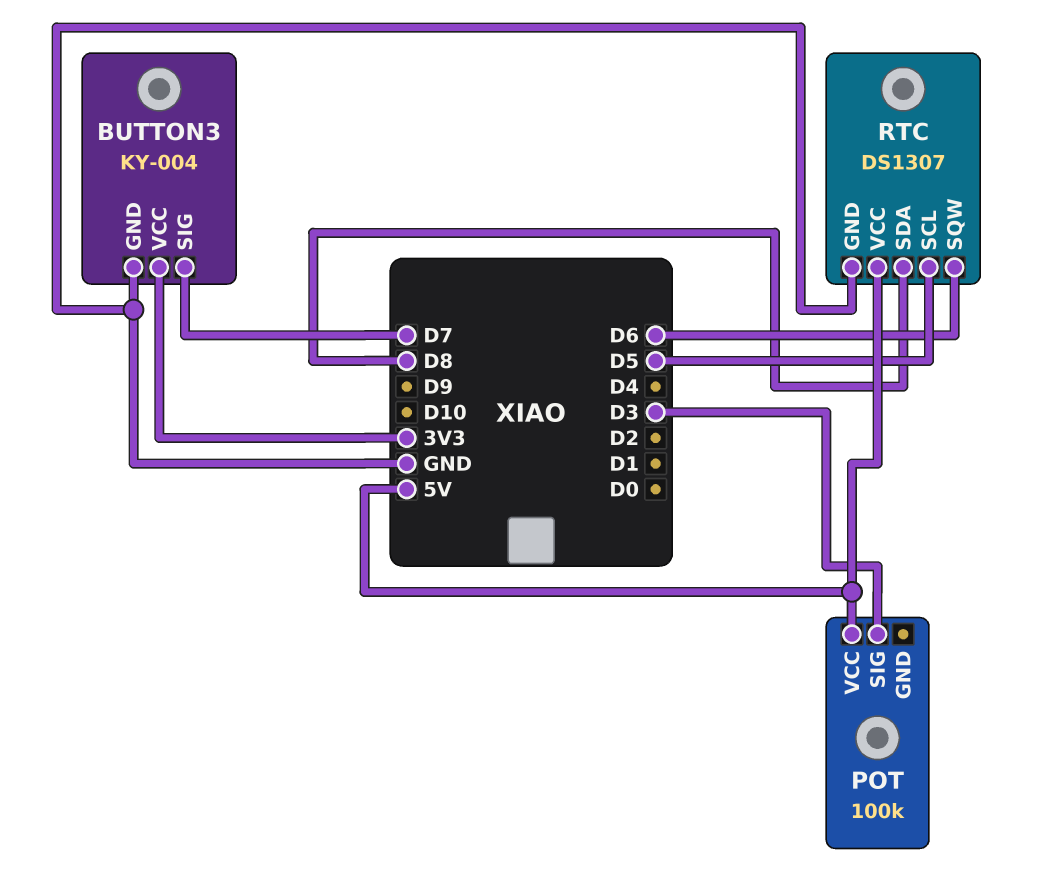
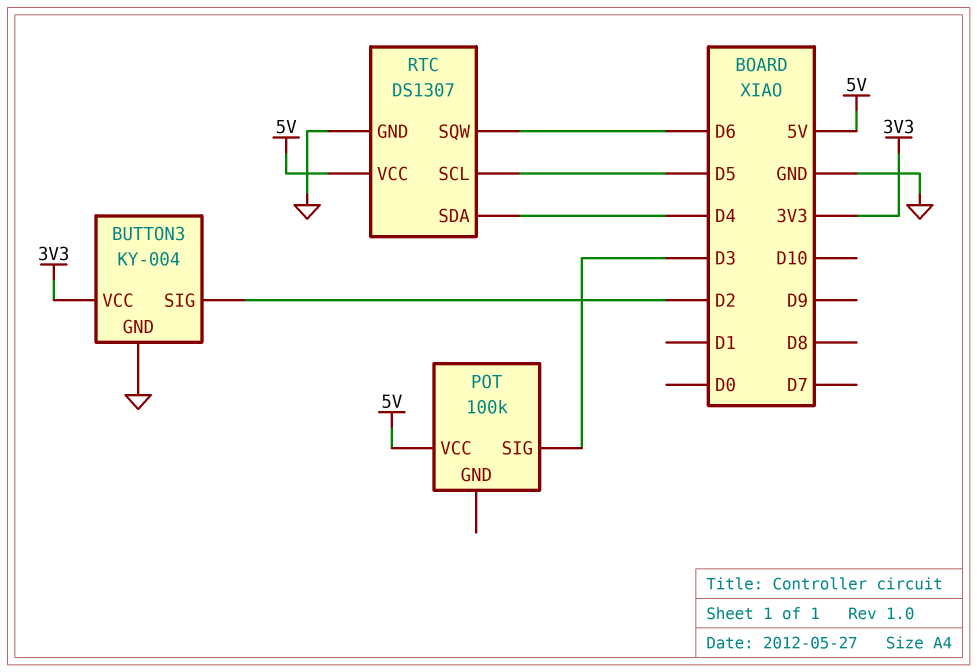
BUTTON3 pin SIG: D7 -> D2
RTC pin SDA: D8 -> D4

